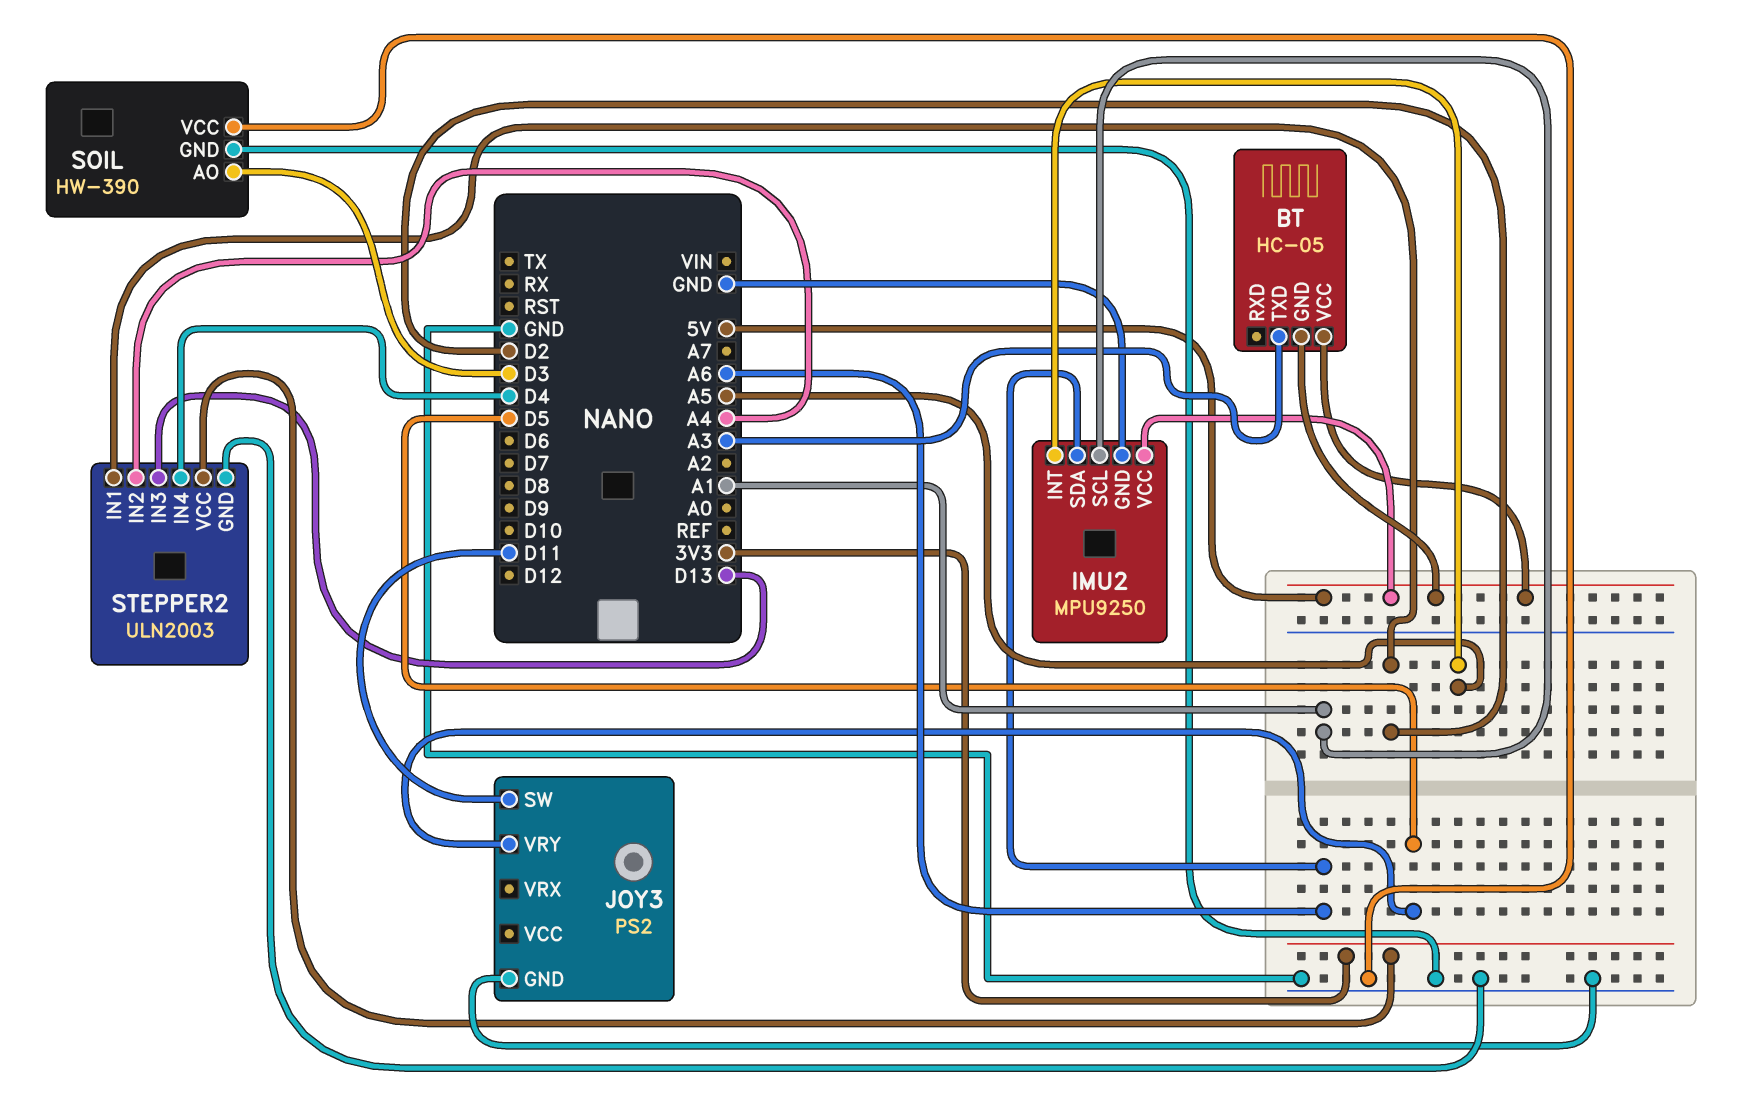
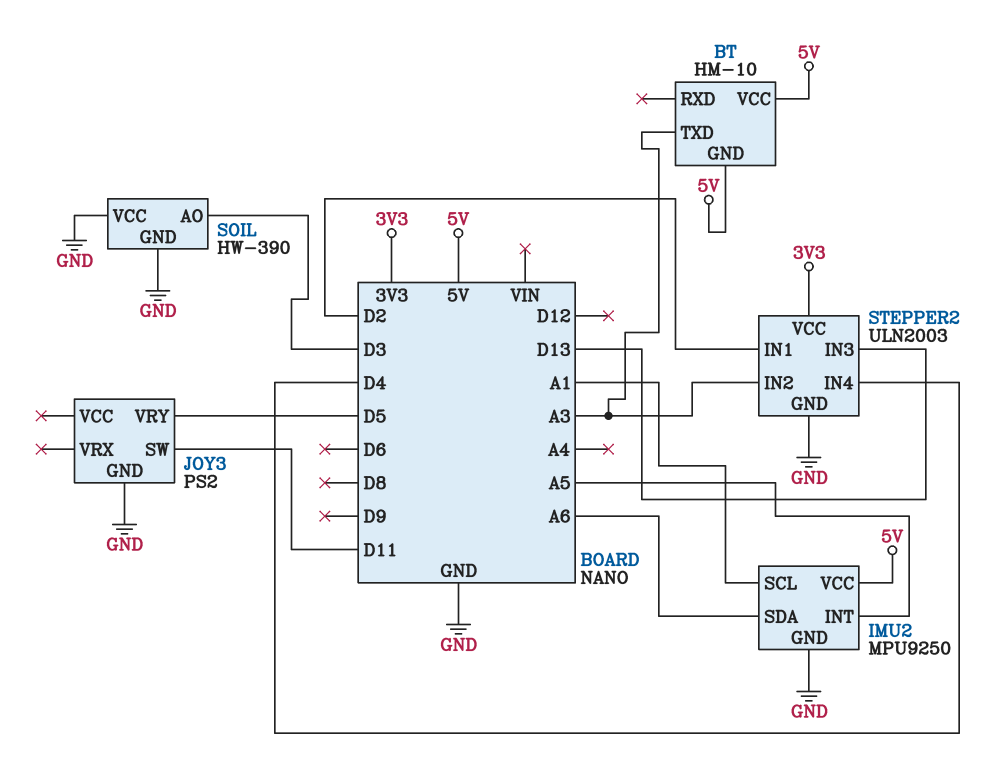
BT: HC-05 -> HM-10
STEPPER2 pin IN2: A4 -> A3

